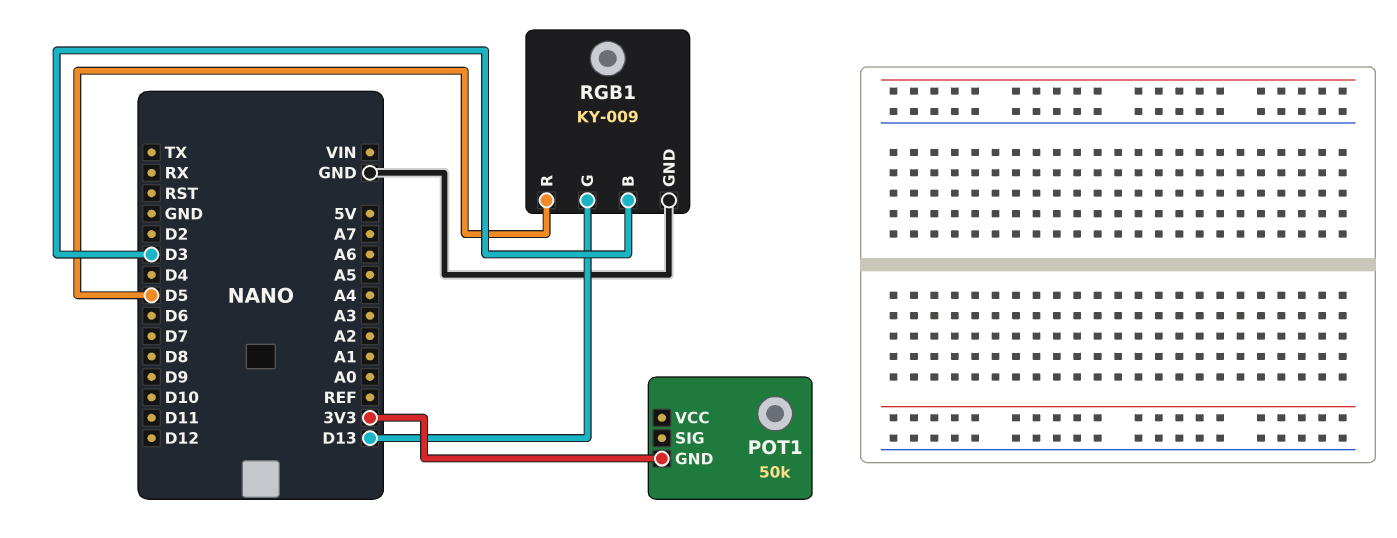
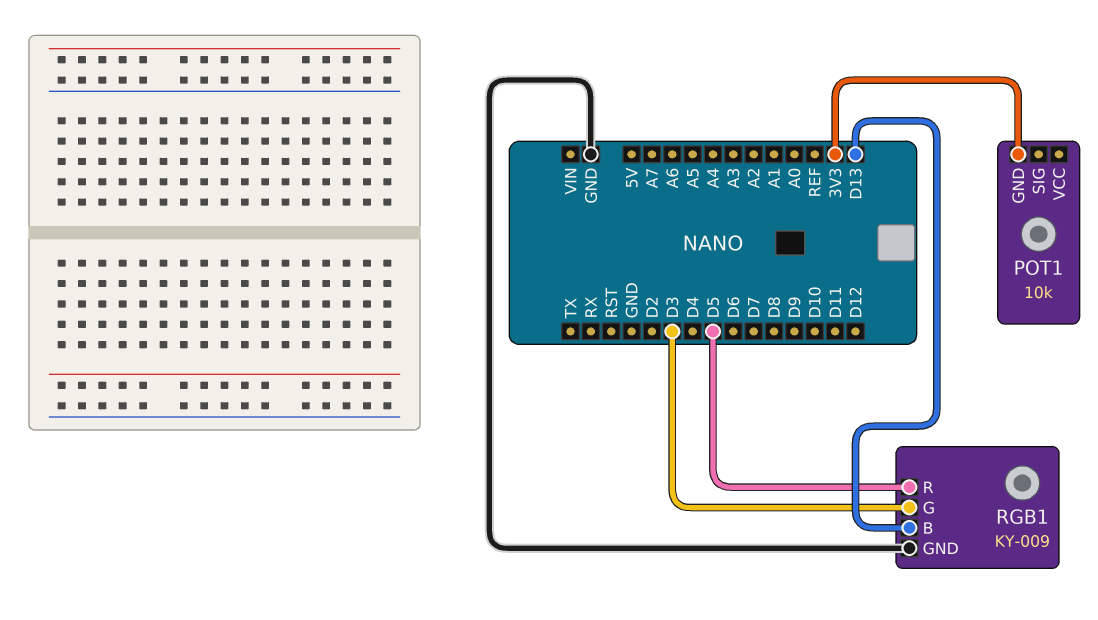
POT1: 50k -> 10k
RGB1 pin B: D3 -> D13
RGB1 pin G: D13 -> D3

